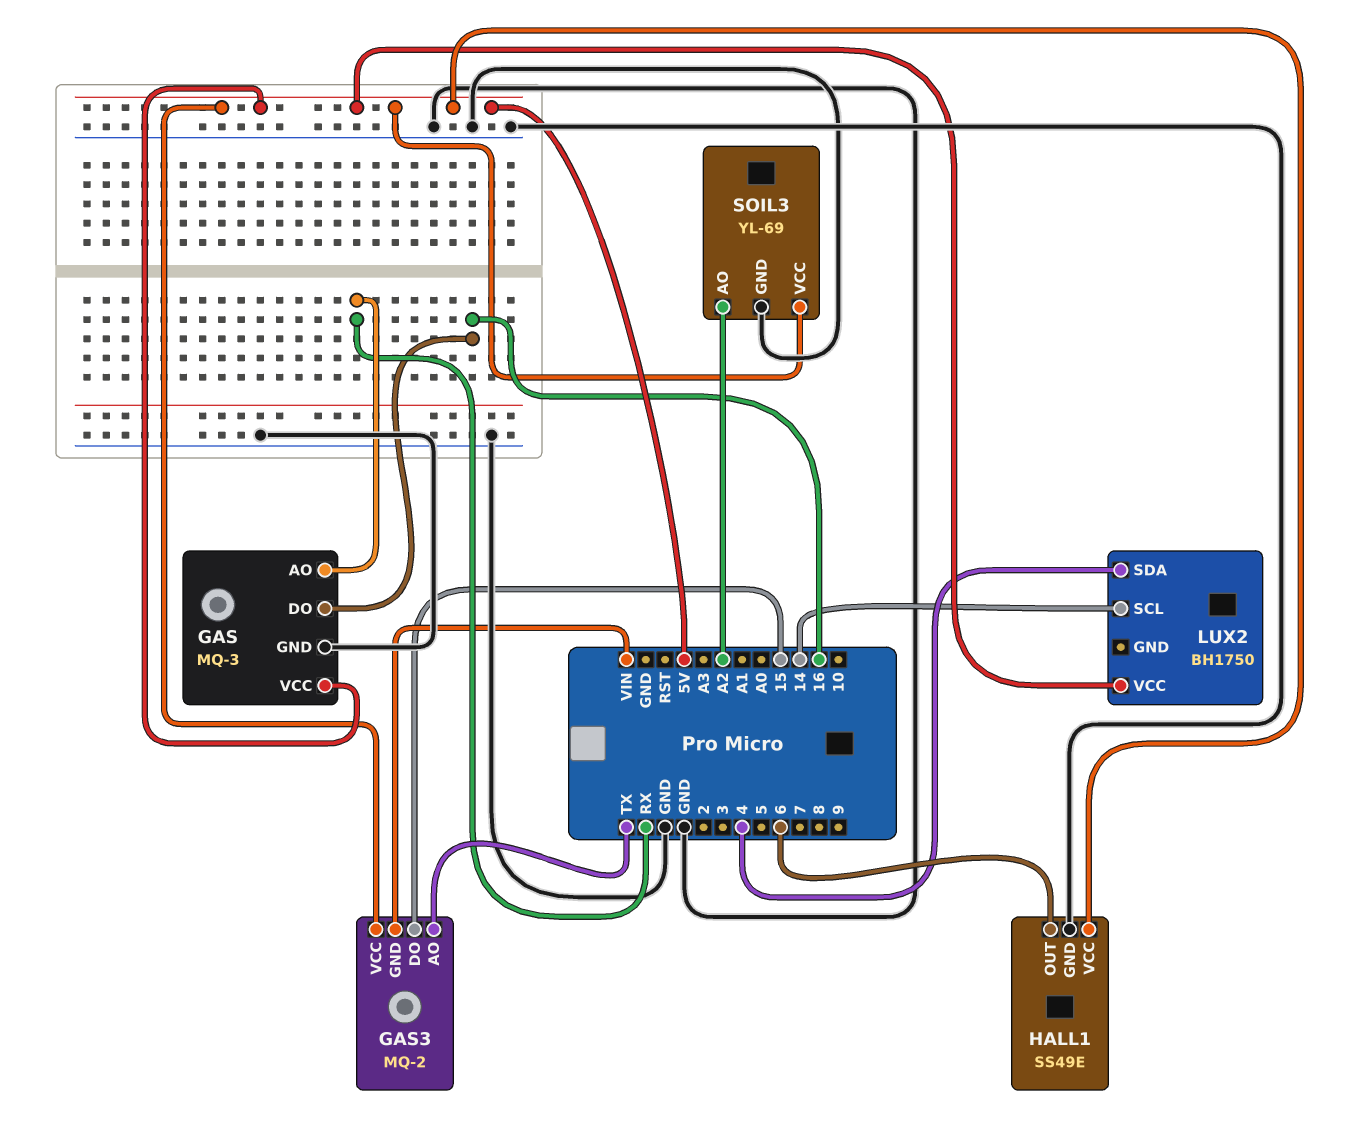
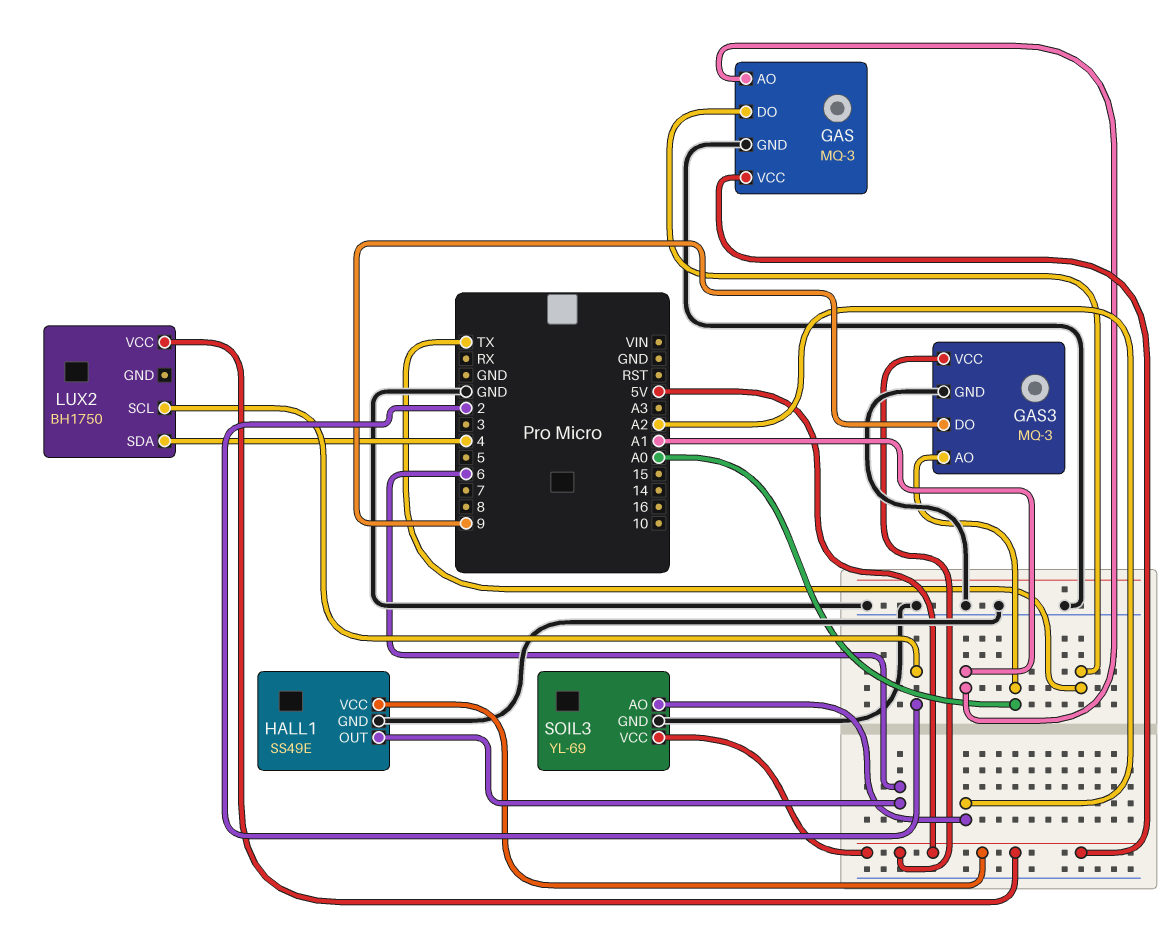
GAS pin AO: RX -> A1
GAS pin DO: 16 -> TX
GAS3: MQ-2 -> MQ-3
GAS3 pin AO: TX -> A0
GAS3 pin DO: 15 -> 9
GAS3 pin GND: VIN -> GND
LUX2 pin SCL: 14 -> 2

